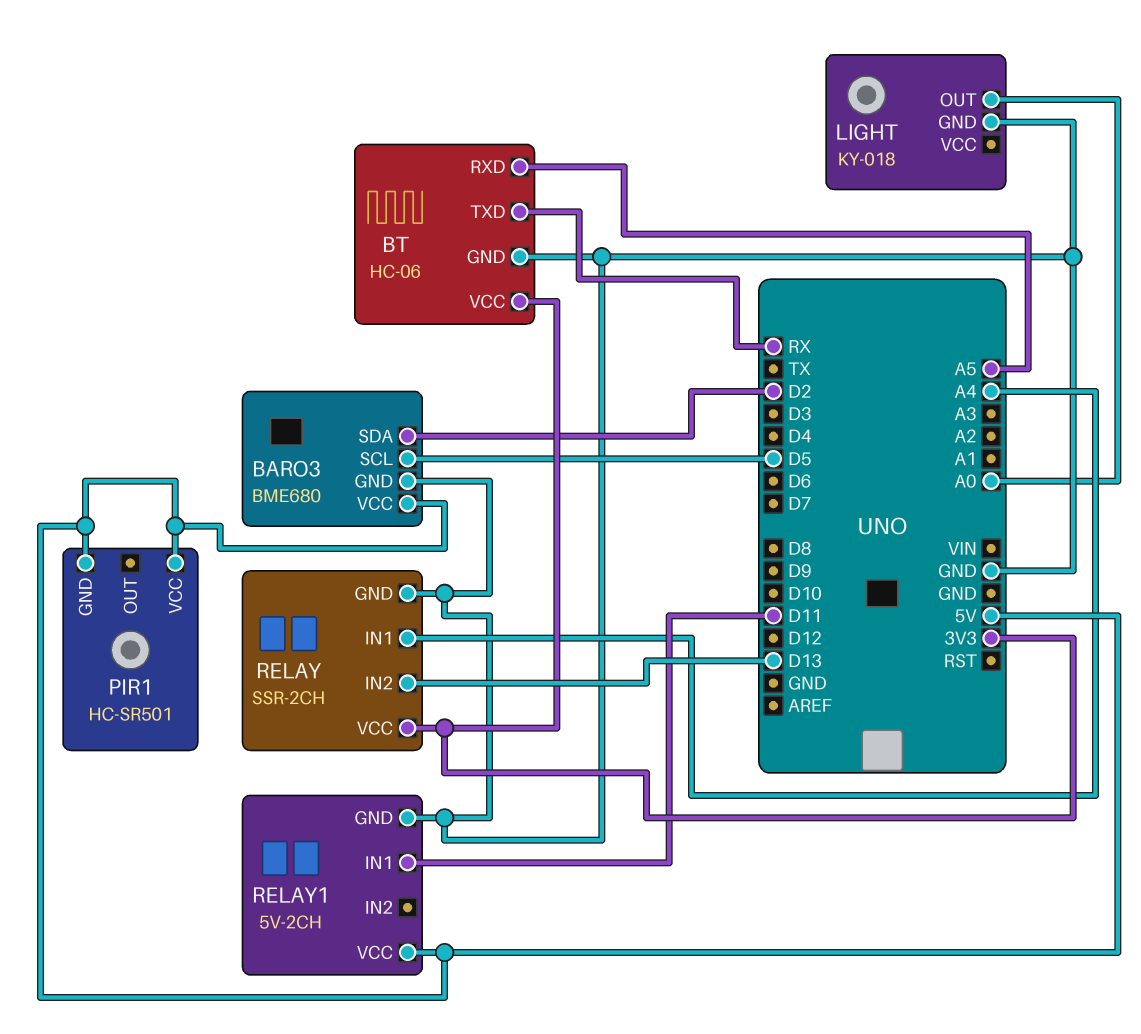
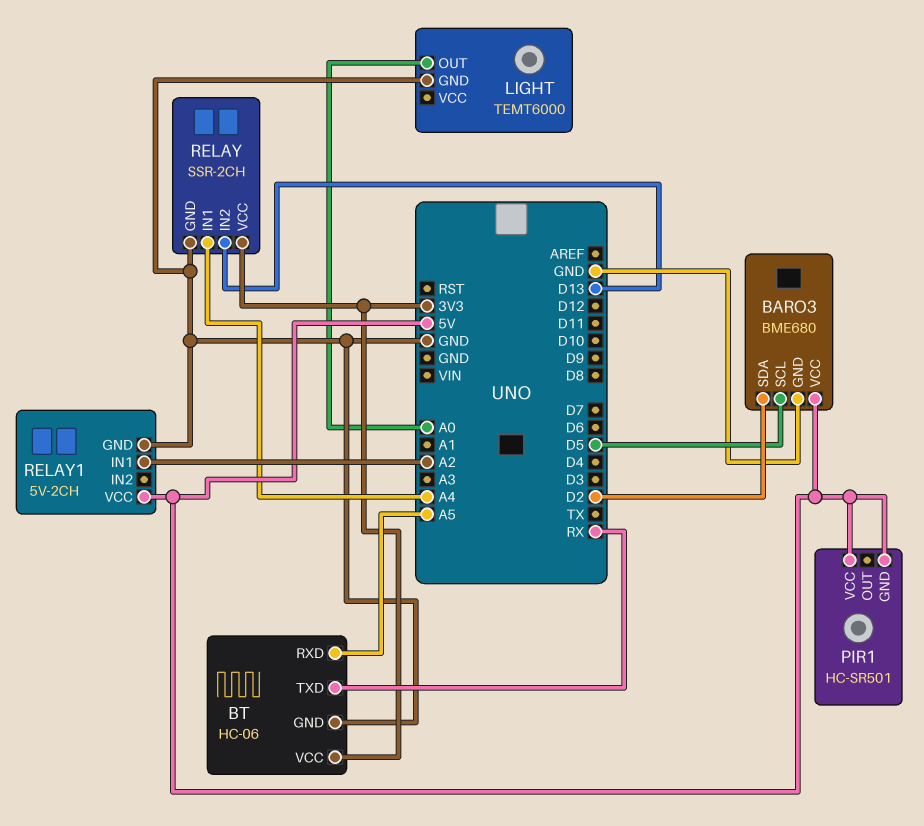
LIGHT: KY-018 -> TEMT6000
RELAY1 pin IN1: D11 -> A2

